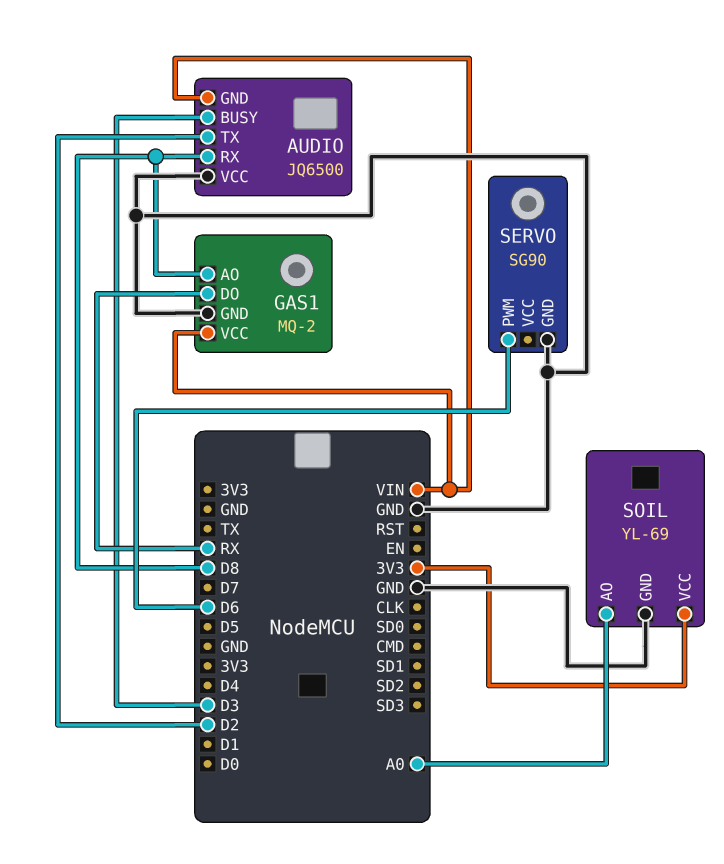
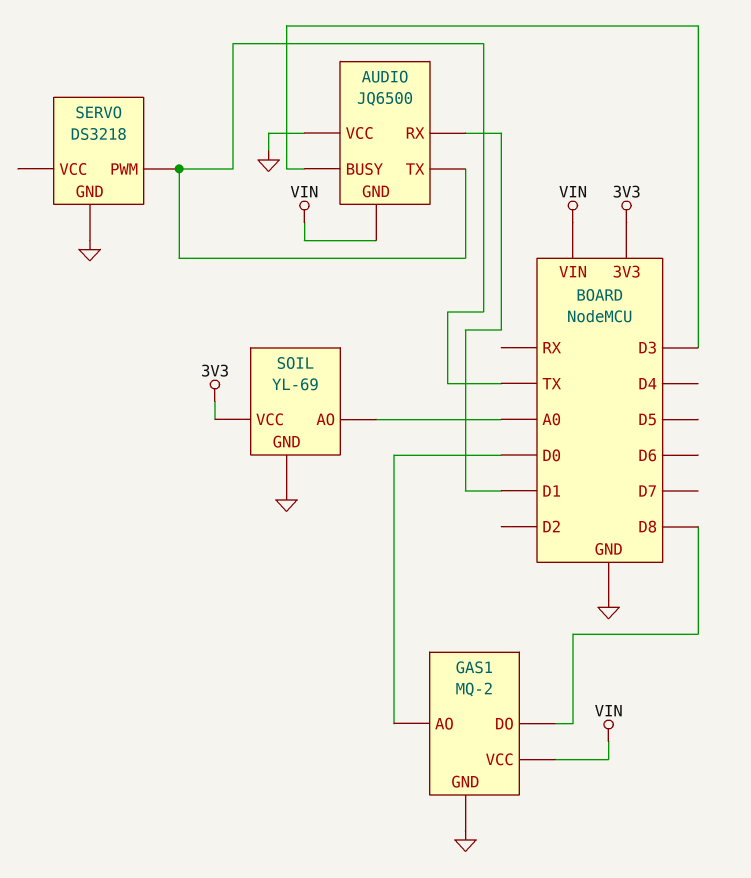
AUDIO pin RX: D8 -> D1
AUDIO pin TX: D2 -> TX
GAS1 pin AO: D8 -> D0
GAS1 pin DO: RX -> D8
SERVO: SG90 -> DS3218
SERVO pin PWM: D6 -> TX

